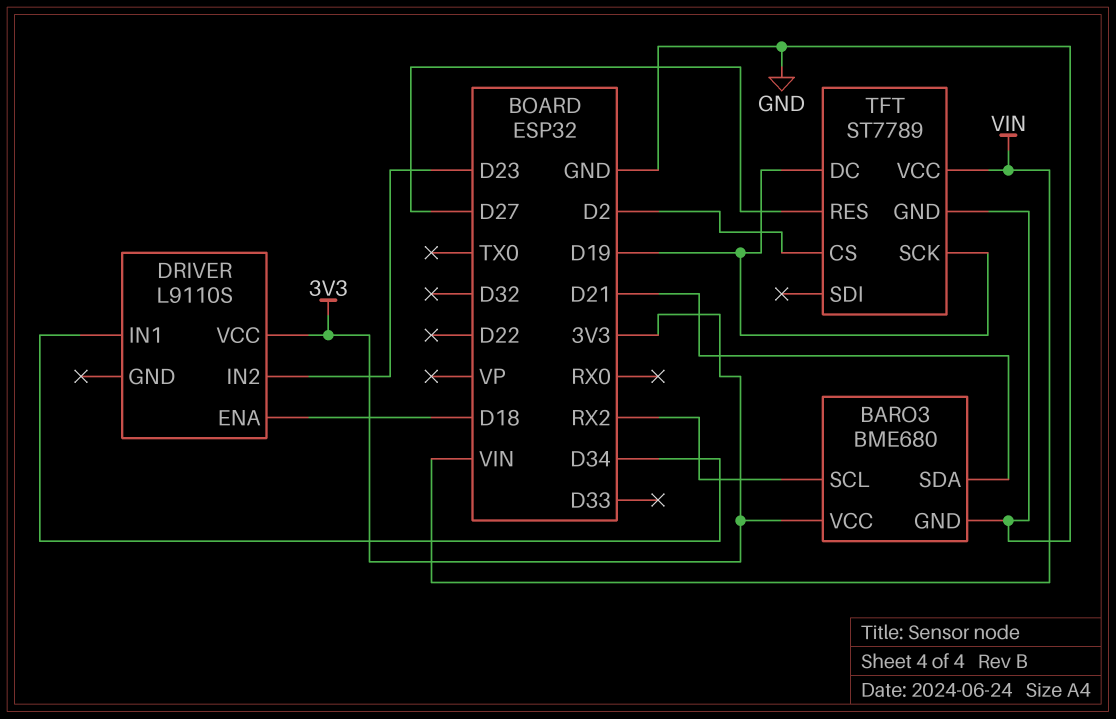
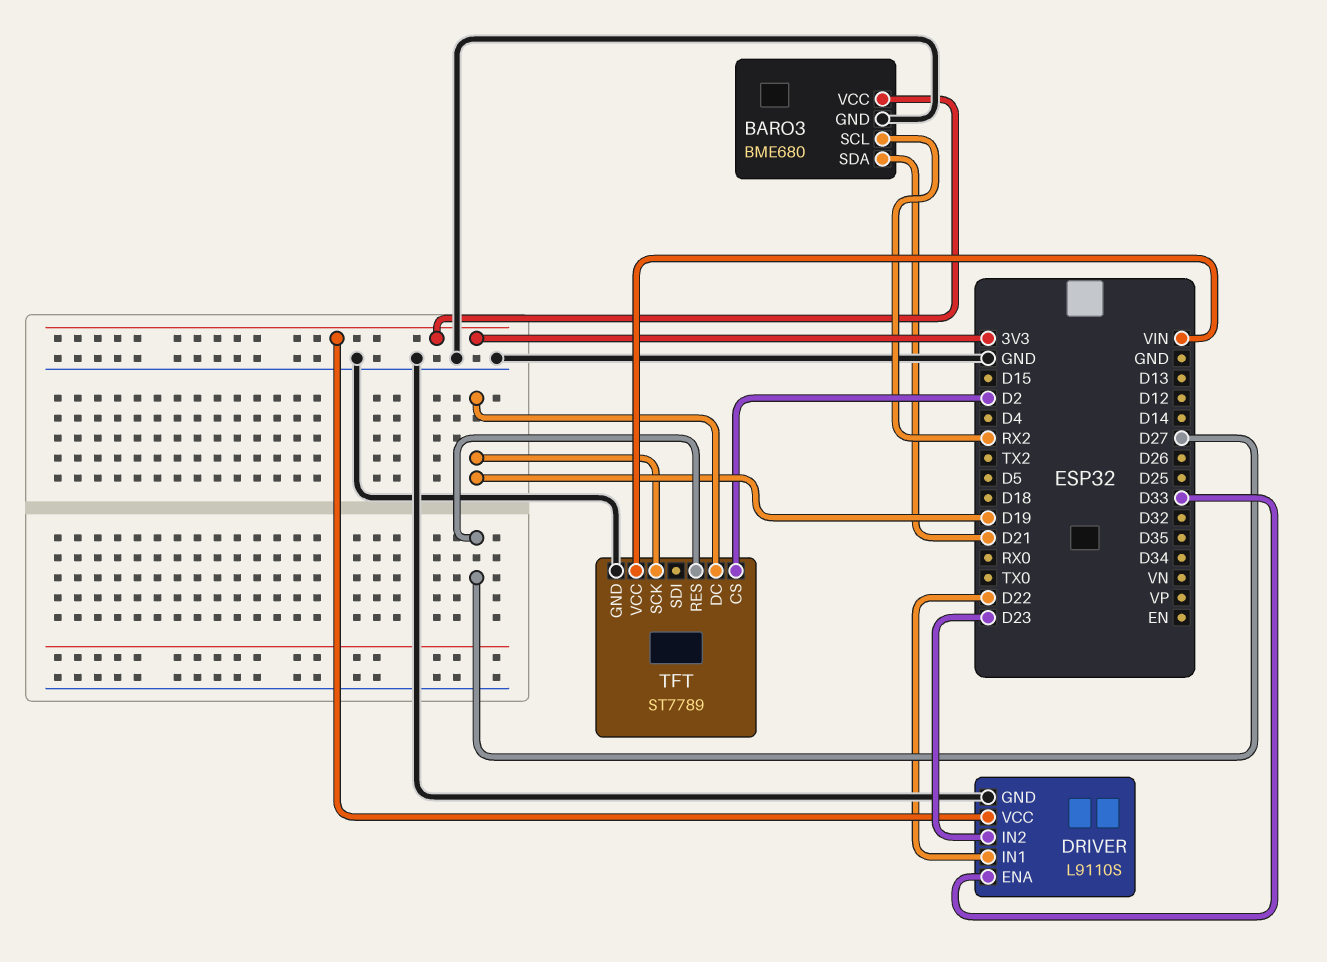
DRIVER pin ENA: D18 -> D33
DRIVER pin GND: none -> GND
DRIVER pin IN1: D34 -> D22

